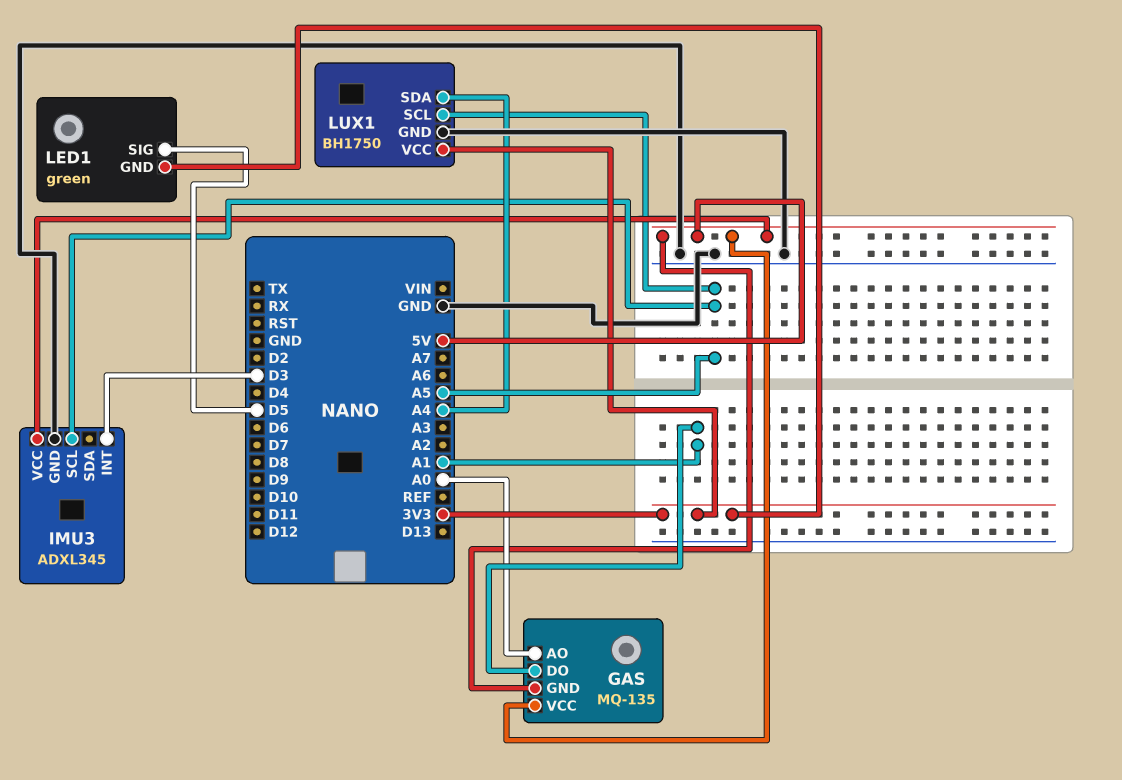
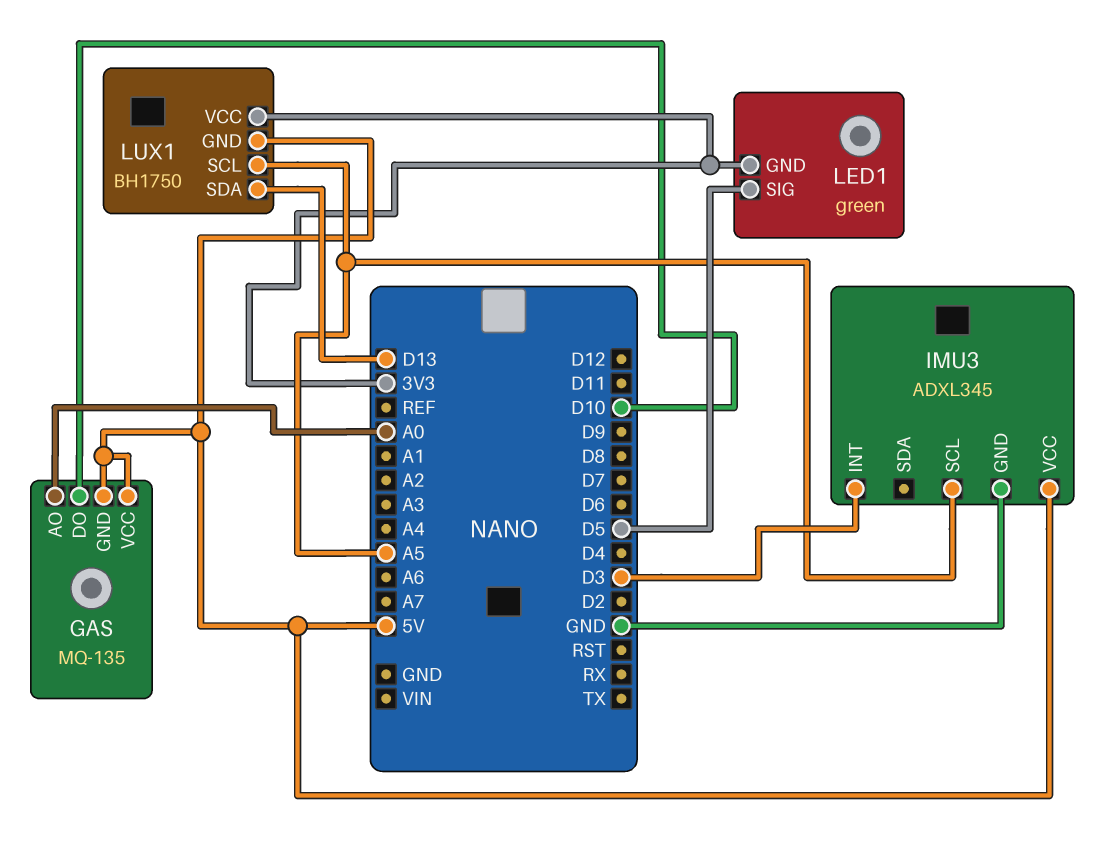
GAS pin DO: A1 -> D10
LUX1 pin GND: GND -> 5V
LUX1 pin SDA: A4 -> D13

